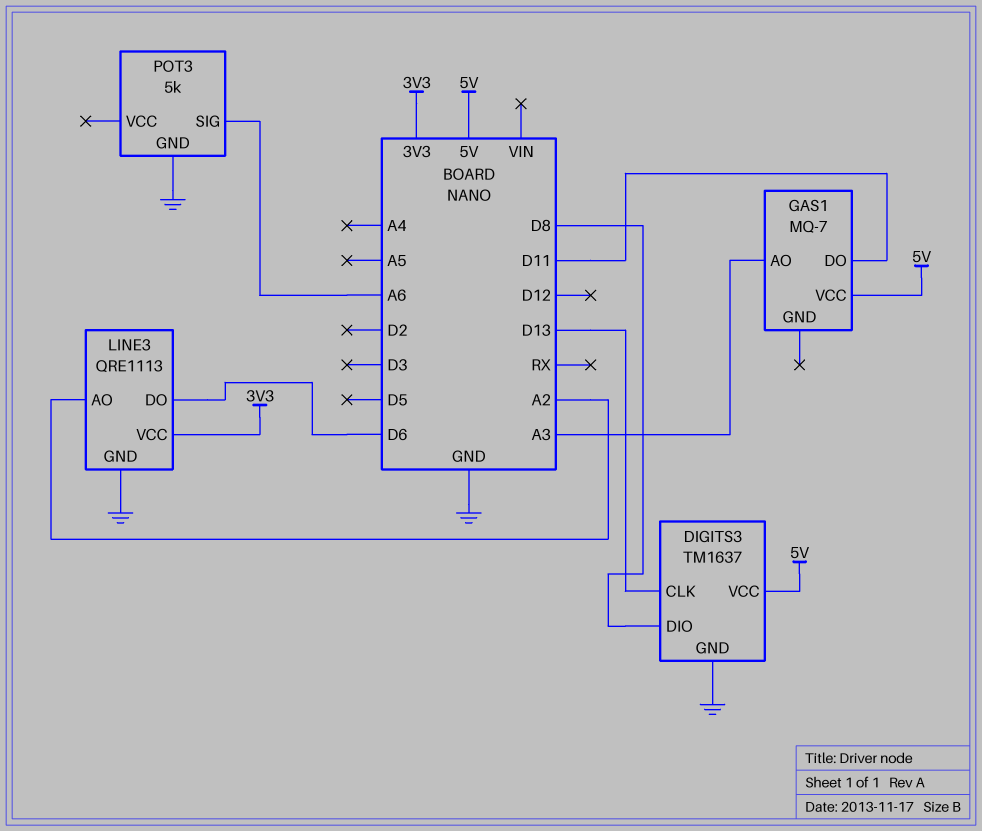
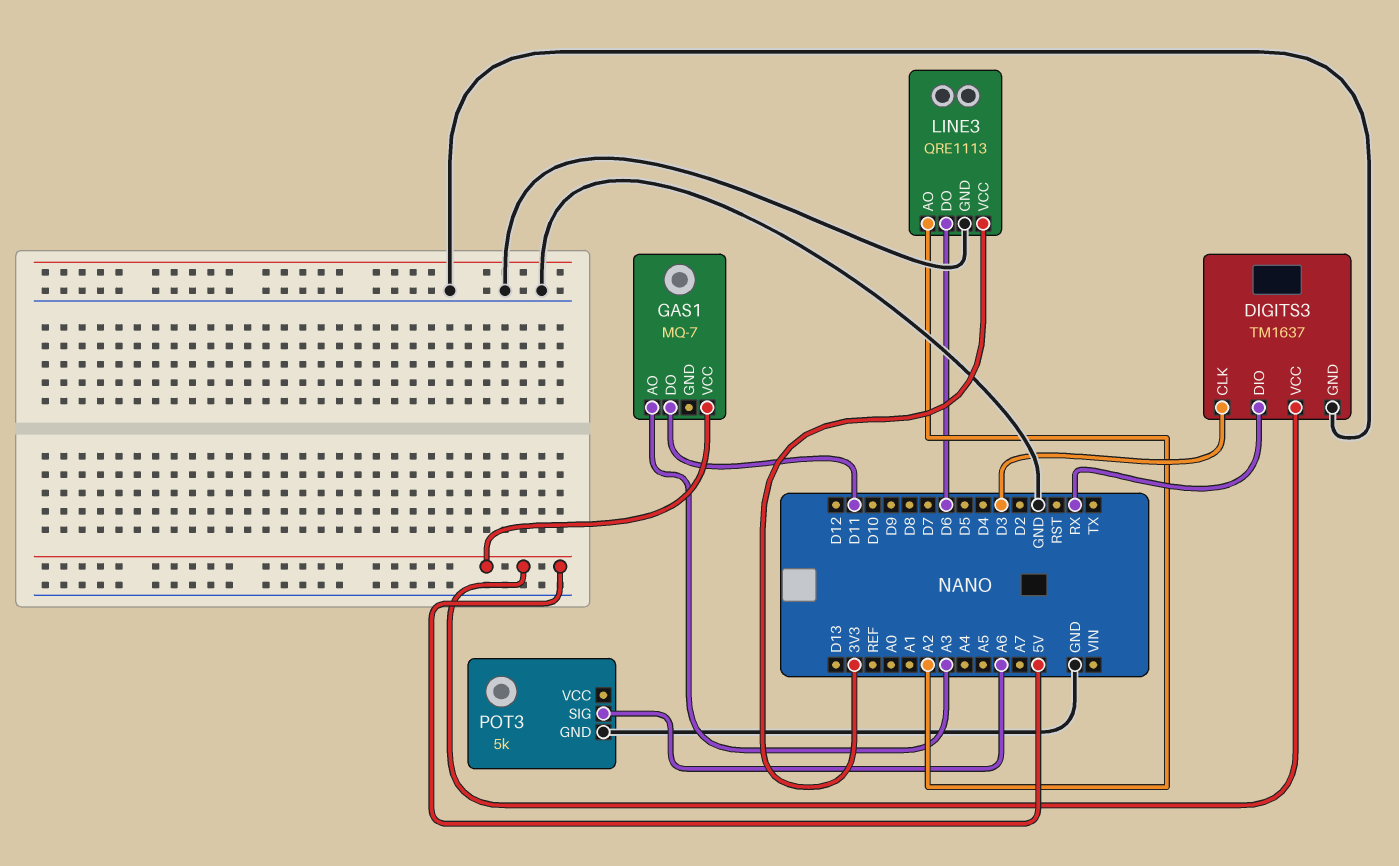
DIGITS3 pin CLK: D13 -> D3
DIGITS3 pin DIO: D8 -> RX

